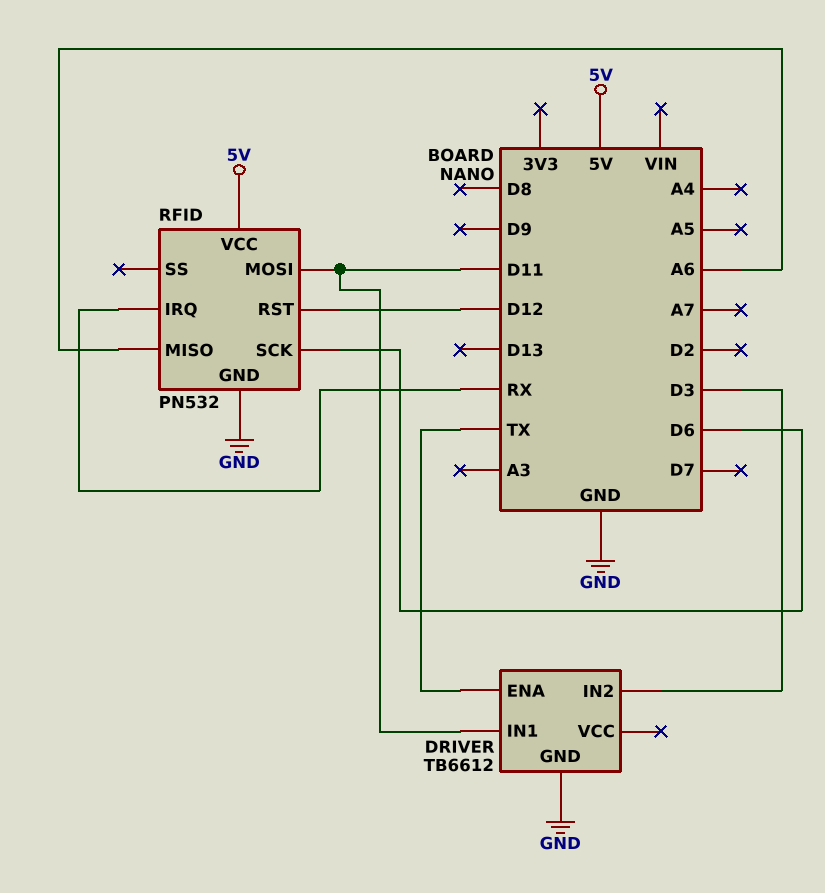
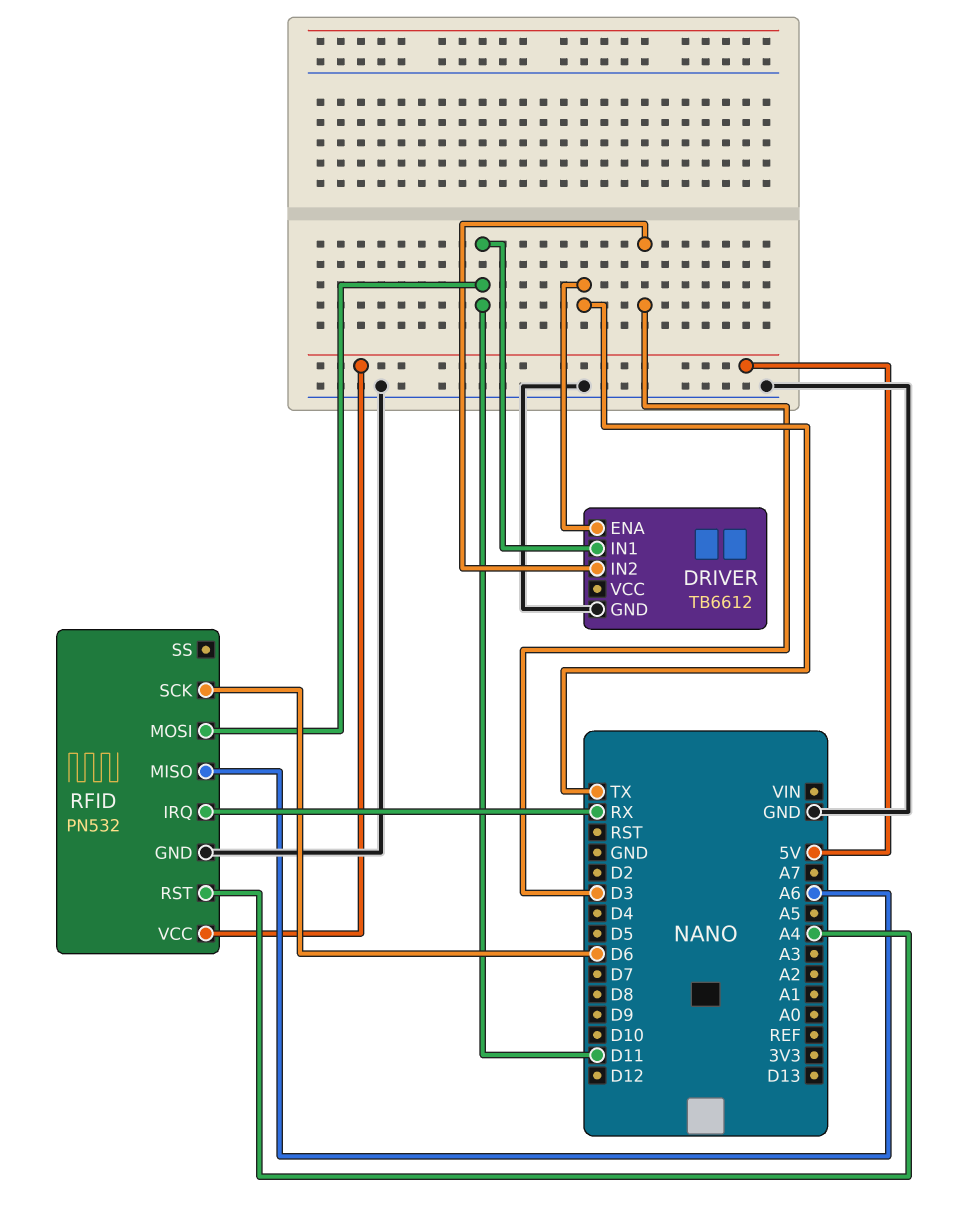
RFID pin RST: D12 -> A4

